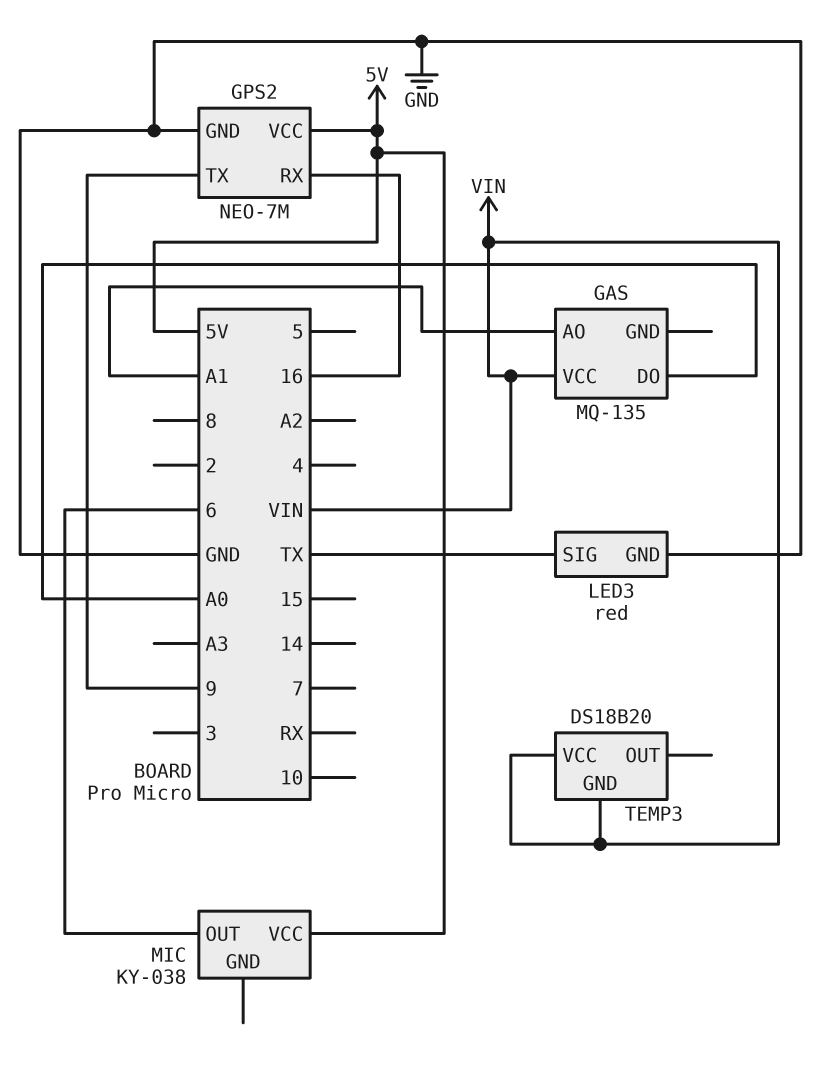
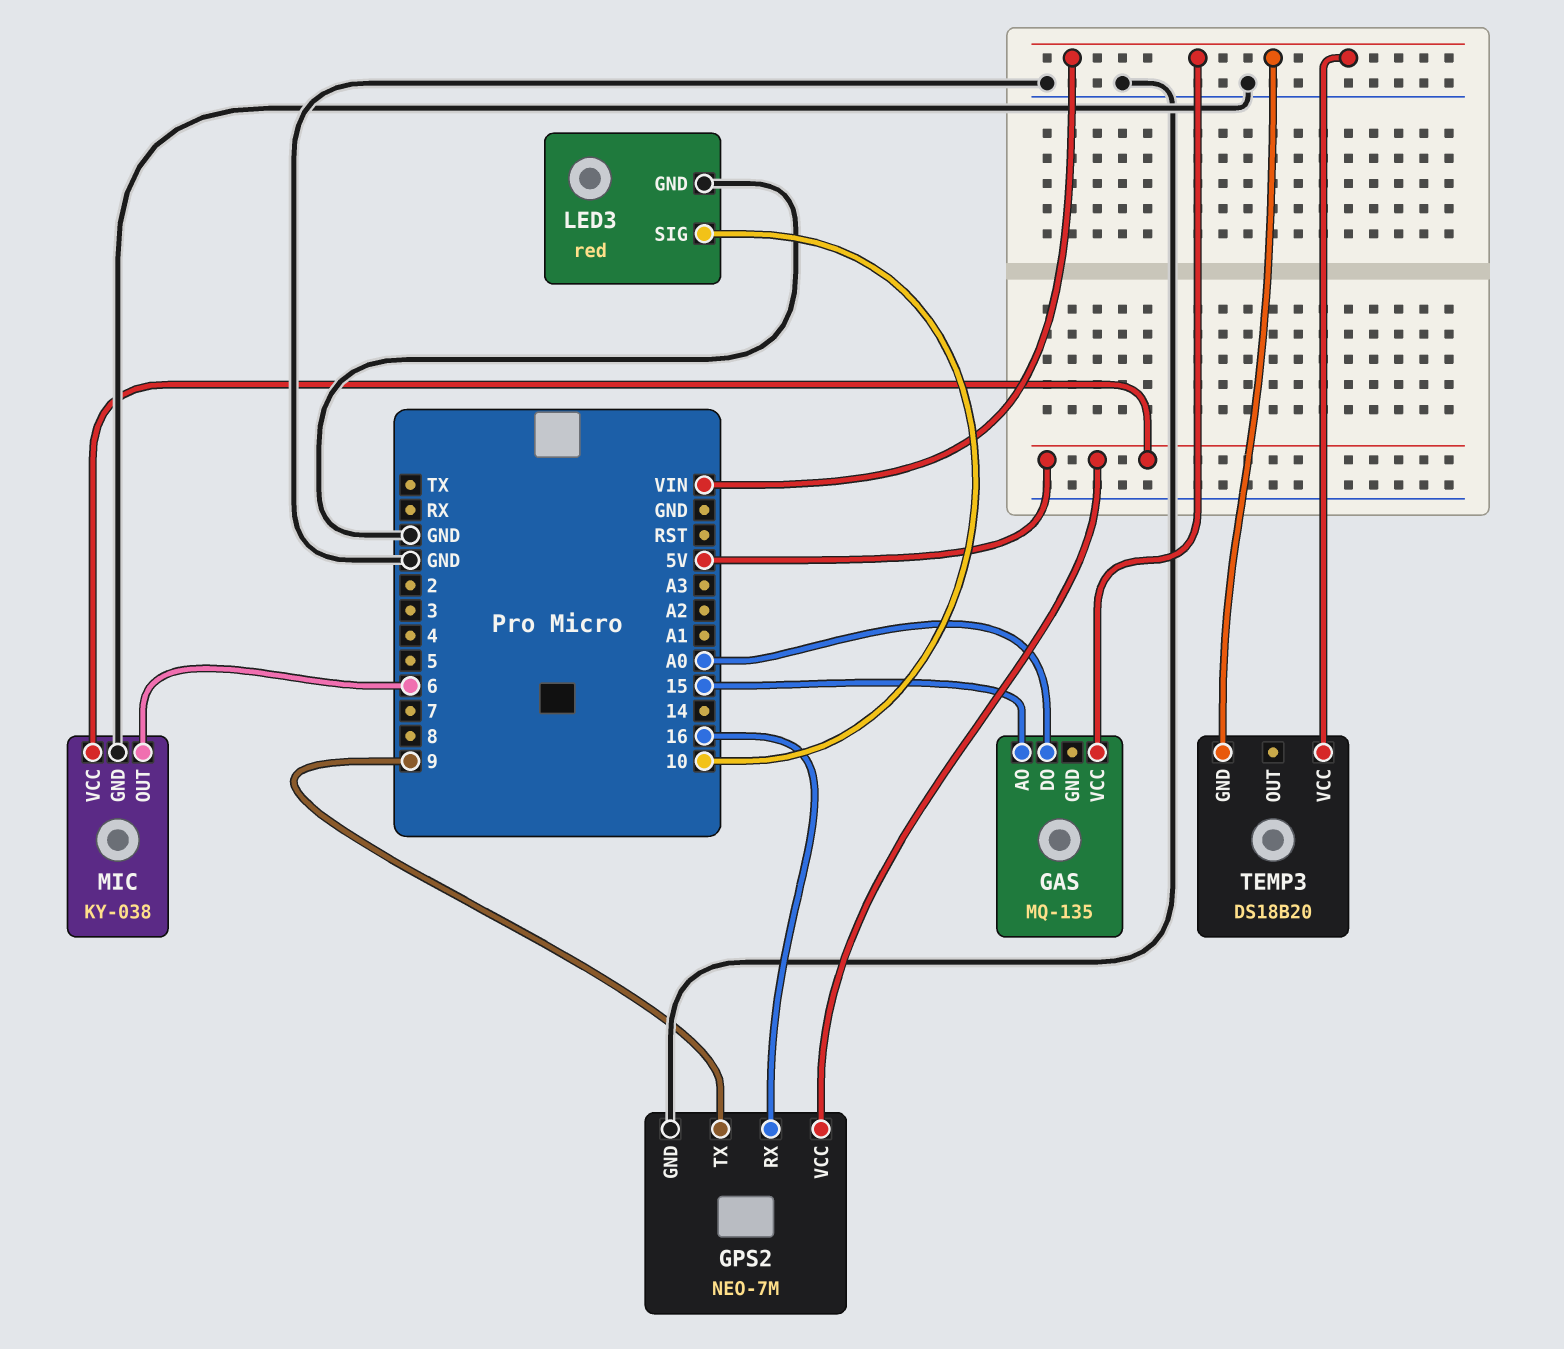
GAS pin AO: A1 -> 15
LED3 pin SIG: TX -> 10
MIC pin GND: none -> GND

